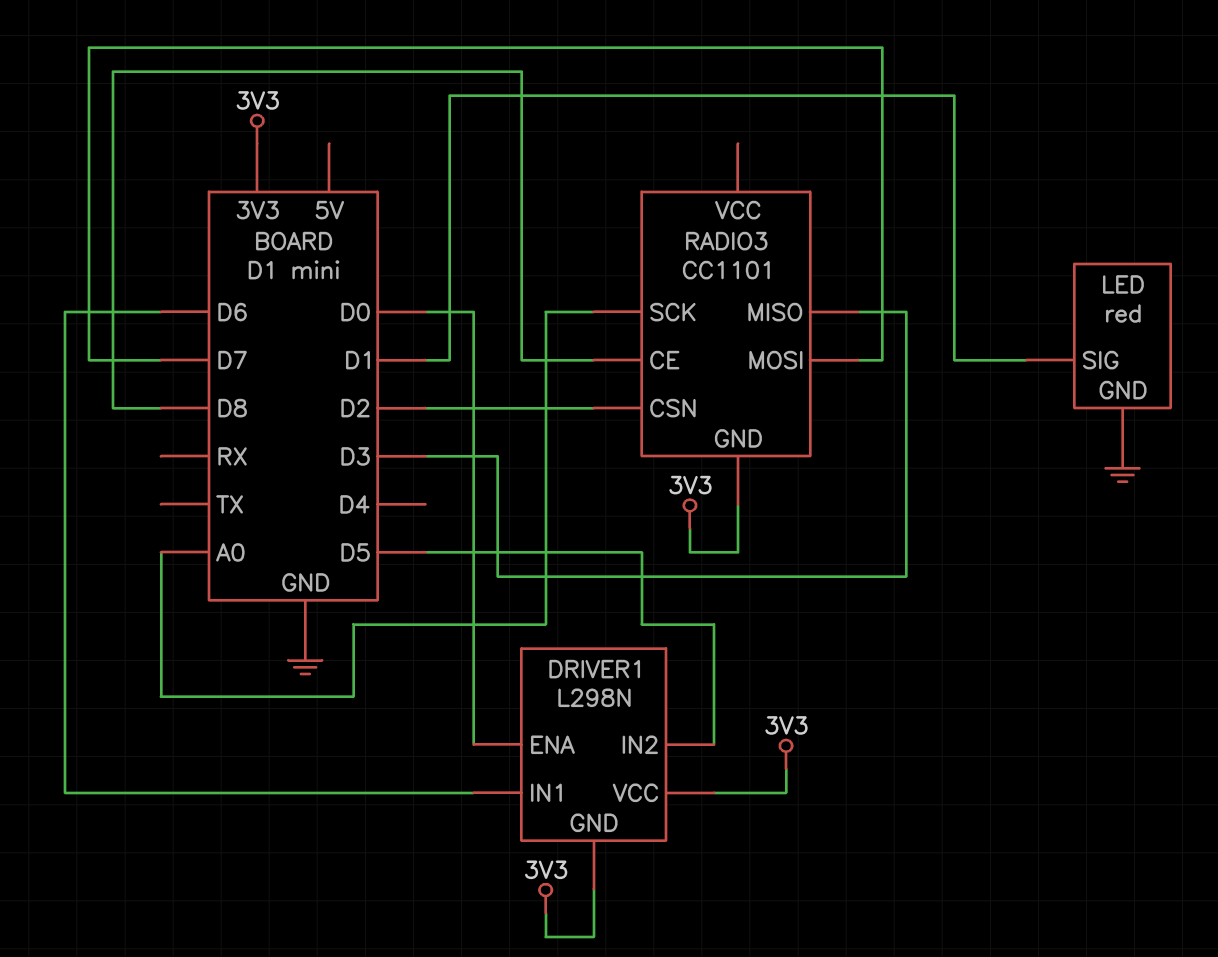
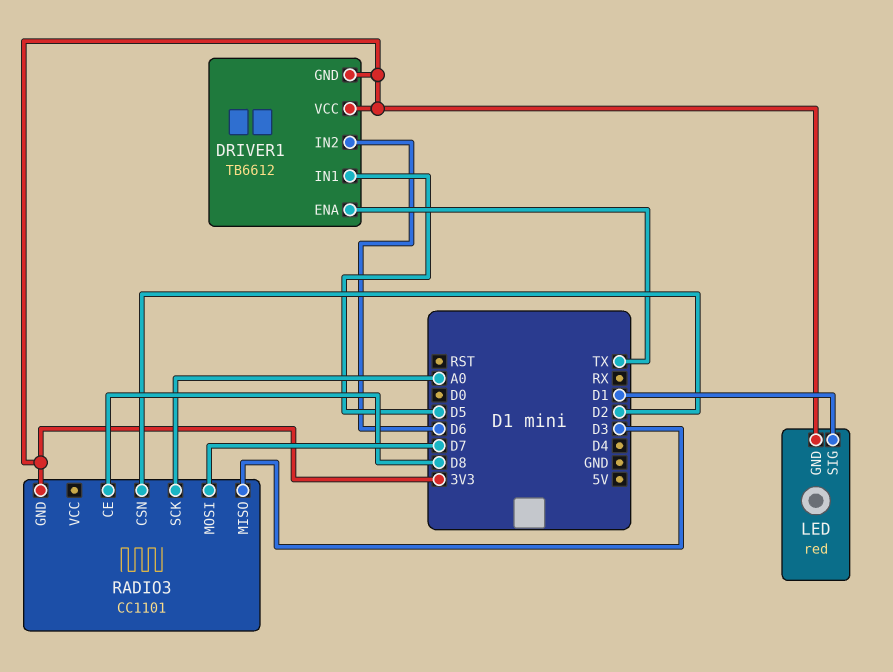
DRIVER1: L298N -> TB6612
DRIVER1 pin ENA: D0 -> TX
DRIVER1 pin IN1: D6 -> D5
DRIVER1 pin IN2: D5 -> D6
LED pin GND: GND -> 3V3

